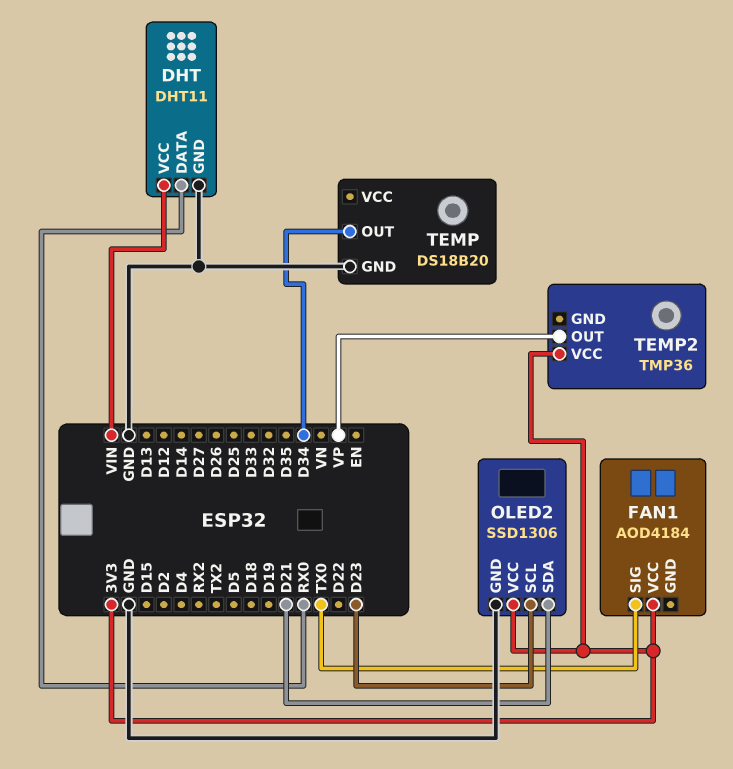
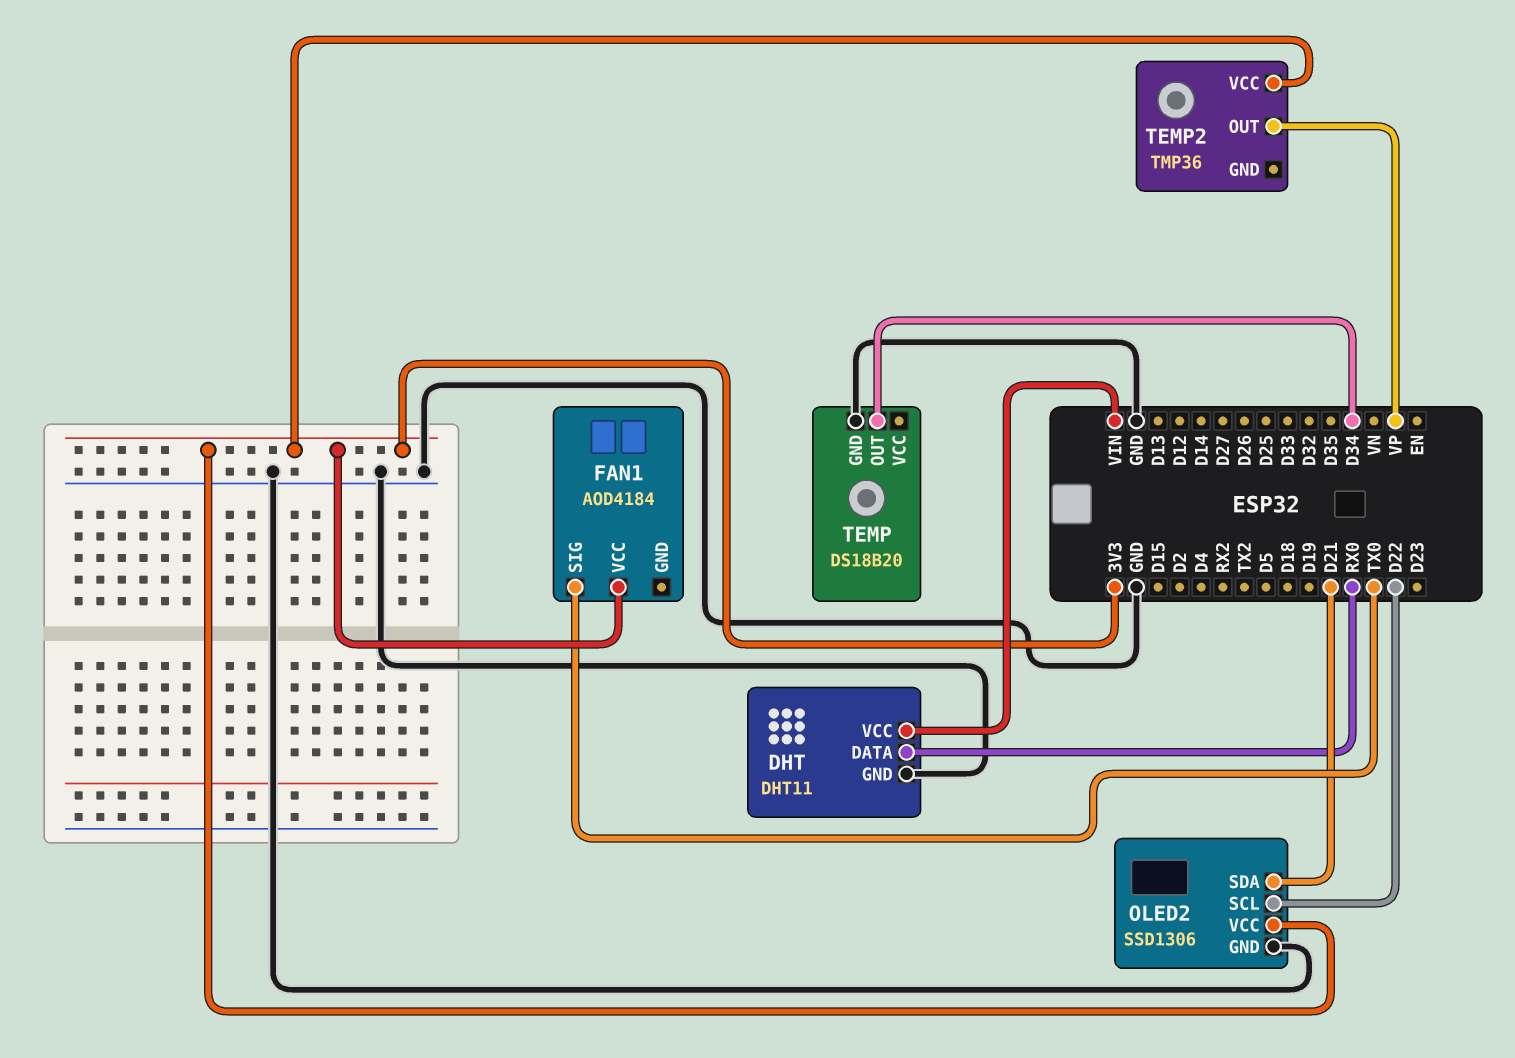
OLED2 pin SCL: D23 -> D22

